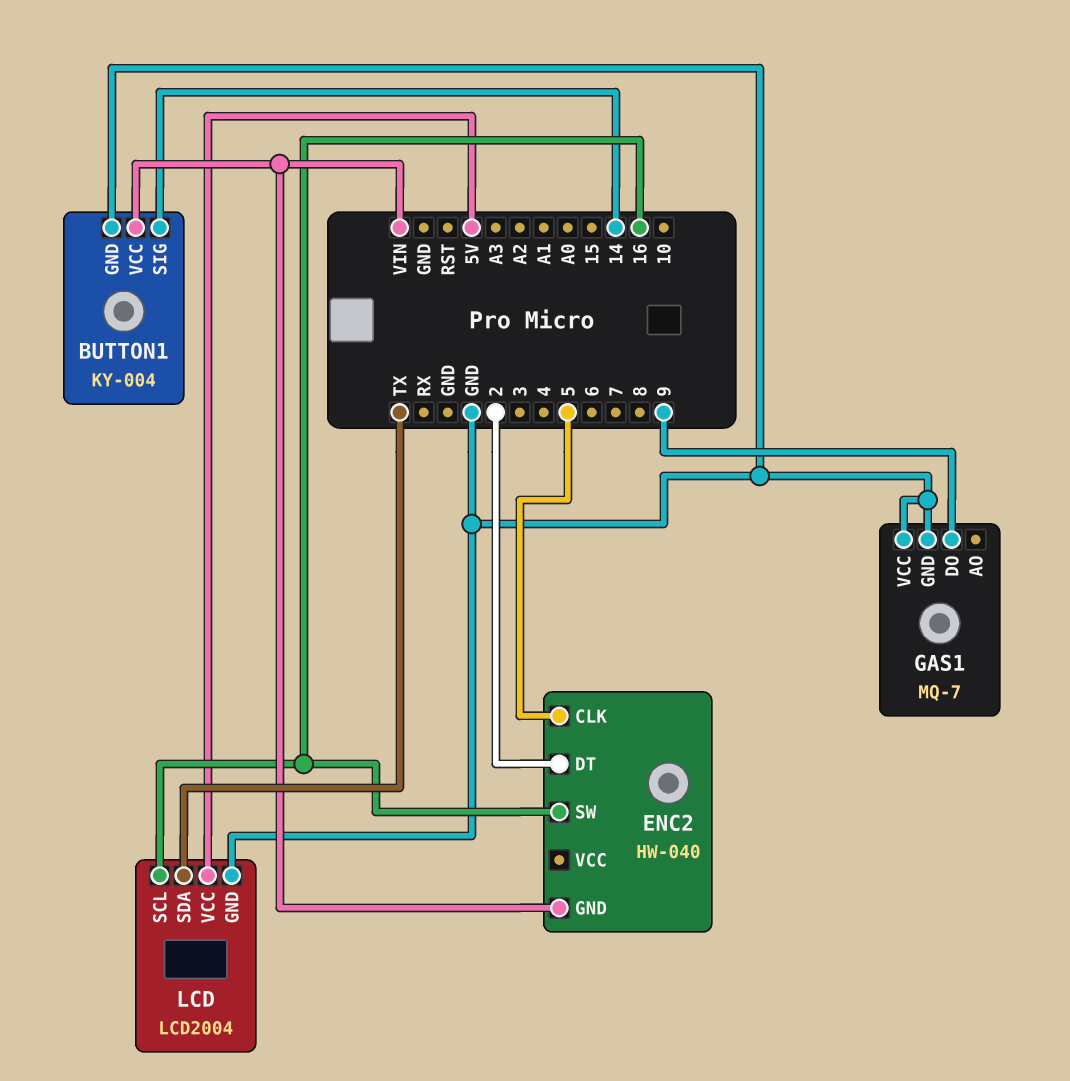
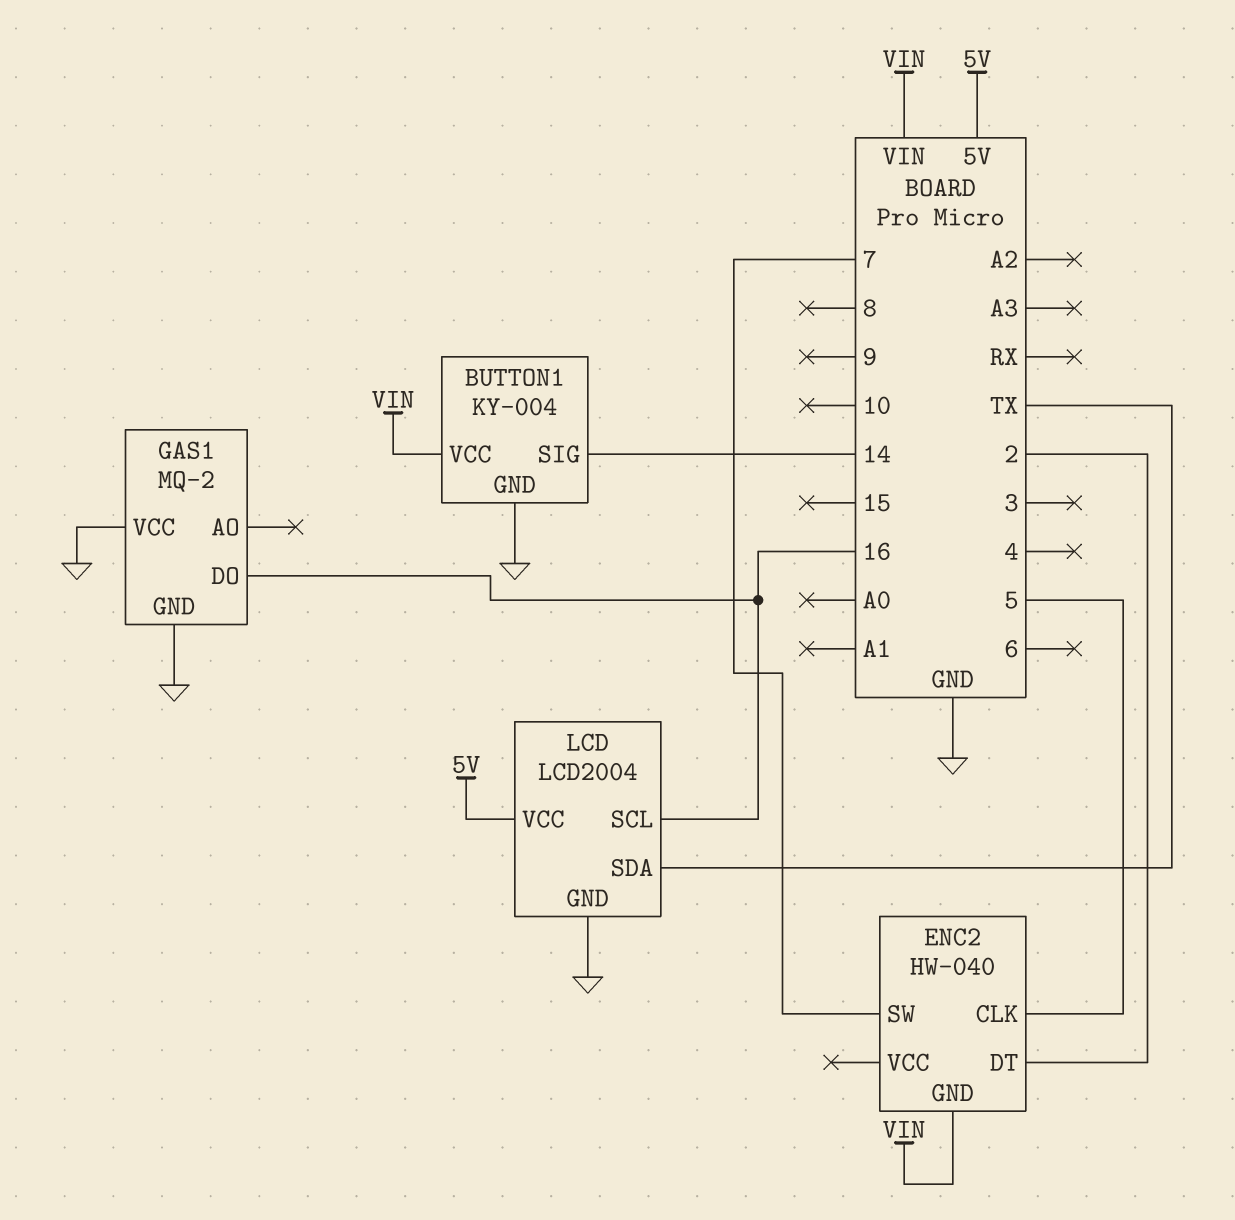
ENC2 pin SW: 16 -> 7
GAS1: MQ-7 -> MQ-2
GAS1 pin DO: 9 -> 16

